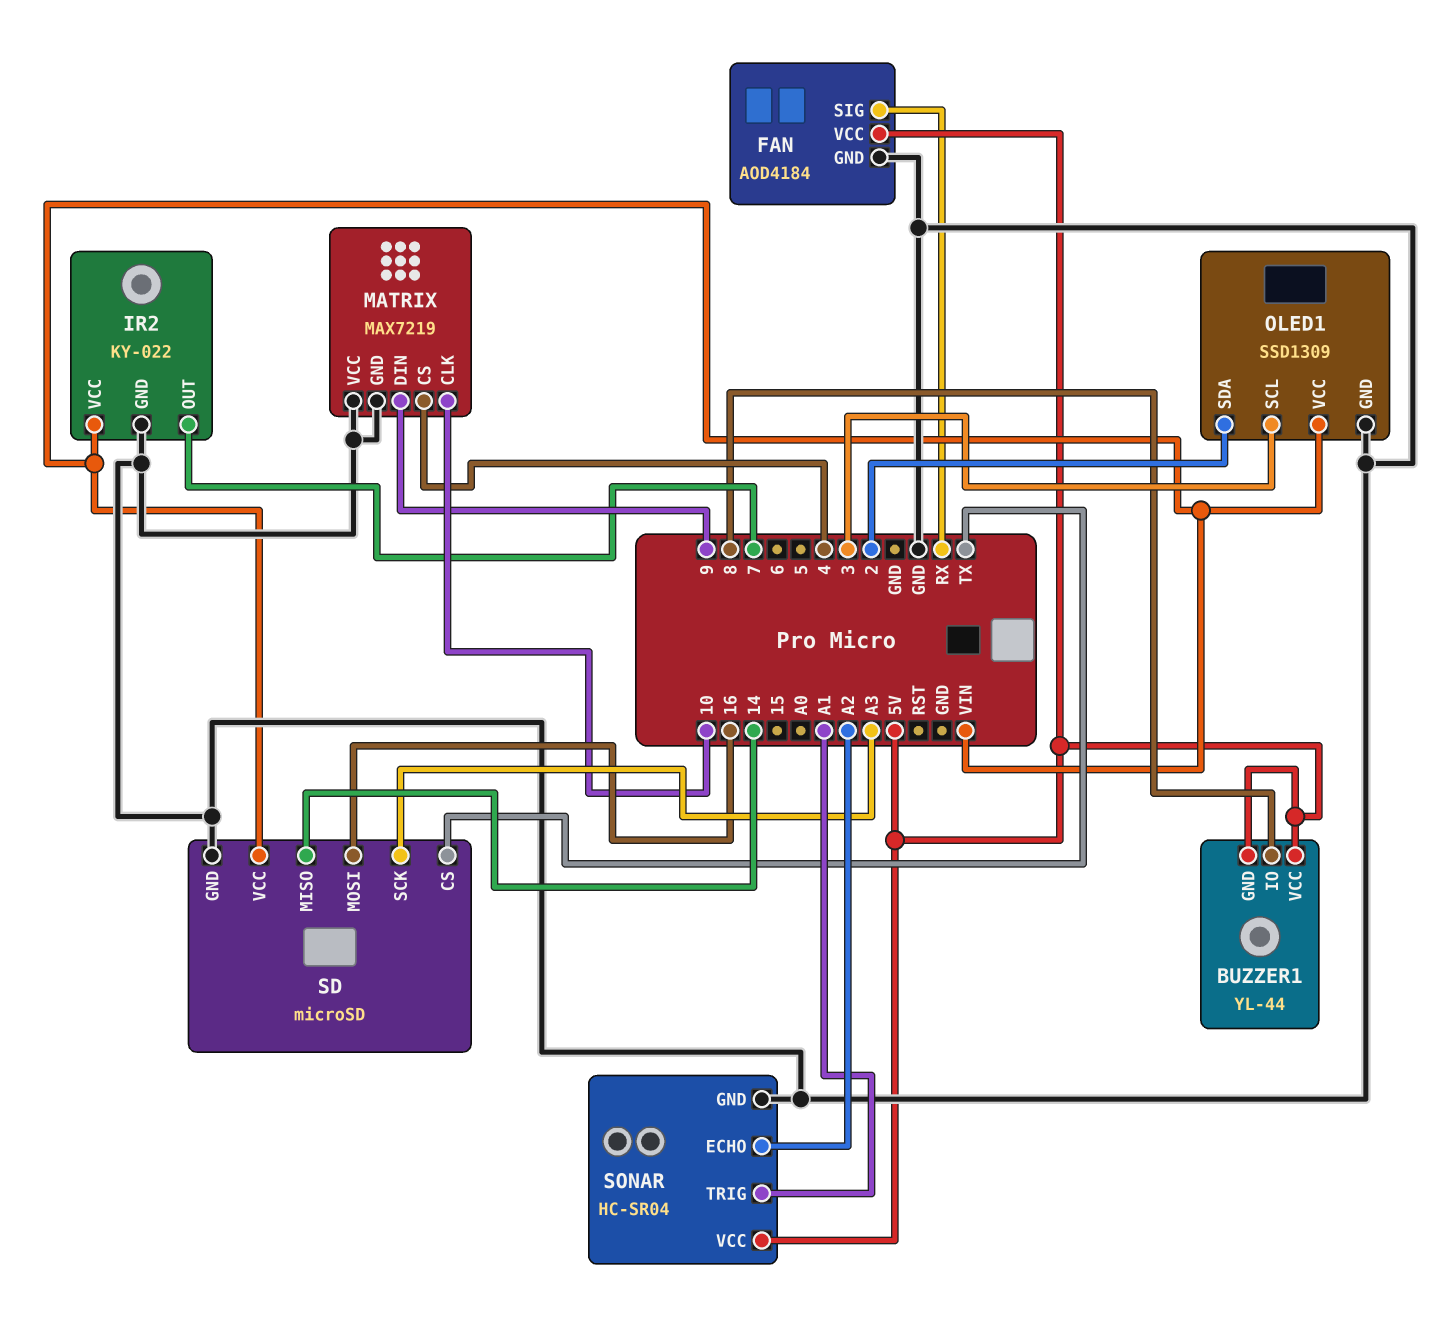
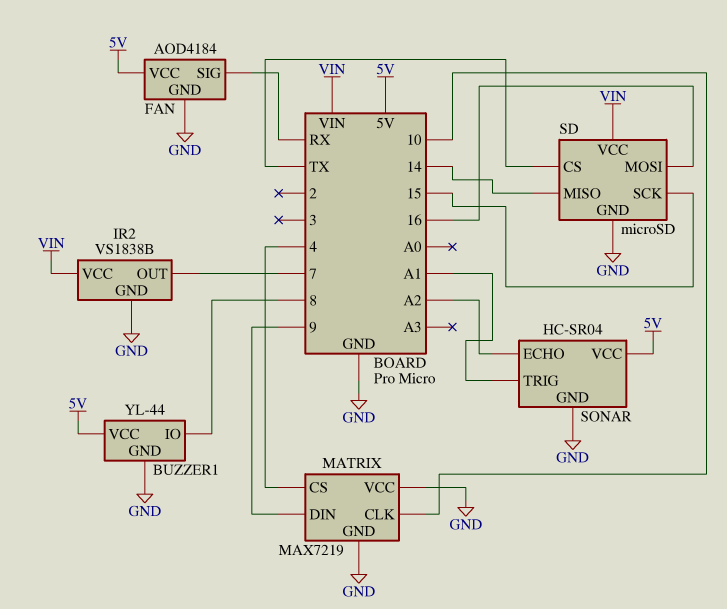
BUZZER1 pin GND: 5V -> GND
IR2: KY-022 -> VS1838B
OLED1: SSD1309 -> none
OLED1 pin GND: GND -> none
OLED1 pin SCL: 3 -> none
OLED1 pin SDA: 2 -> none
OLED1 pin VCC: VIN -> none
SD pin SCK: A3 -> 15

